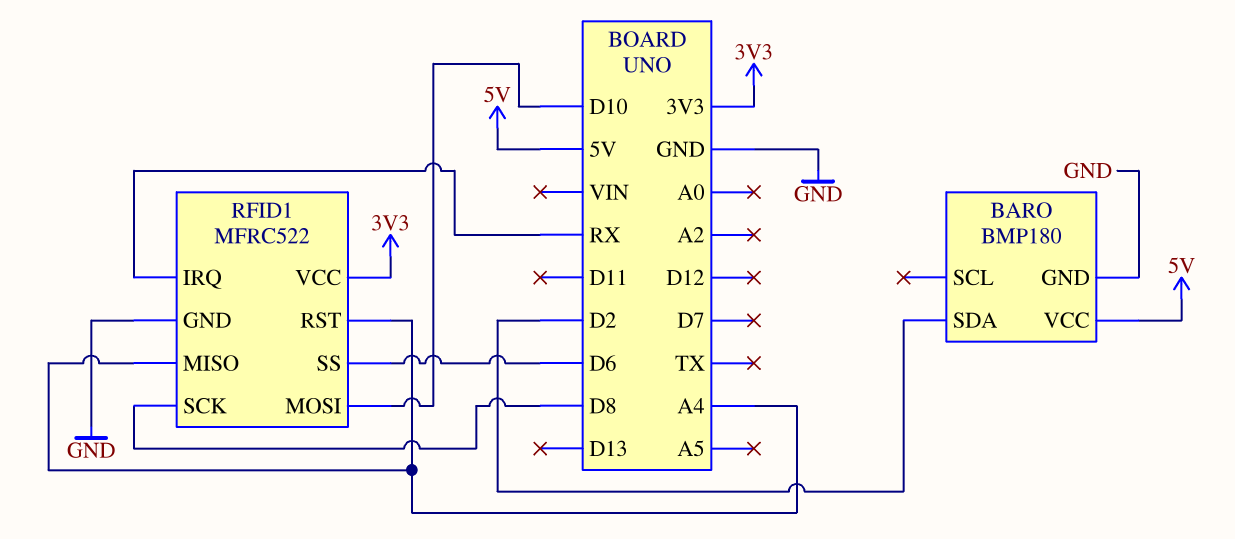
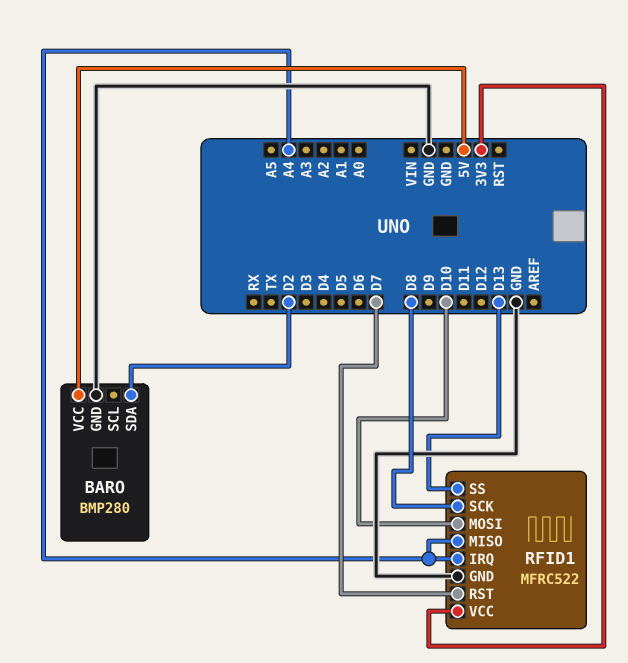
BARO: BMP180 -> BMP280
RFID1 pin IRQ: RX -> A4
RFID1 pin RST: A4 -> D7
RFID1 pin SS: D6 -> D13

